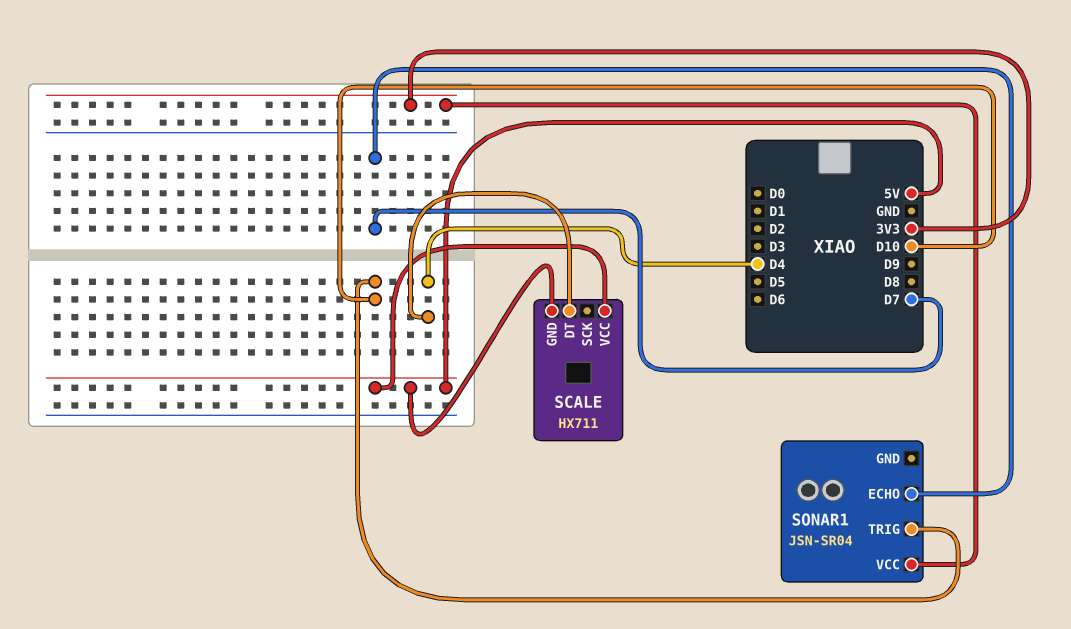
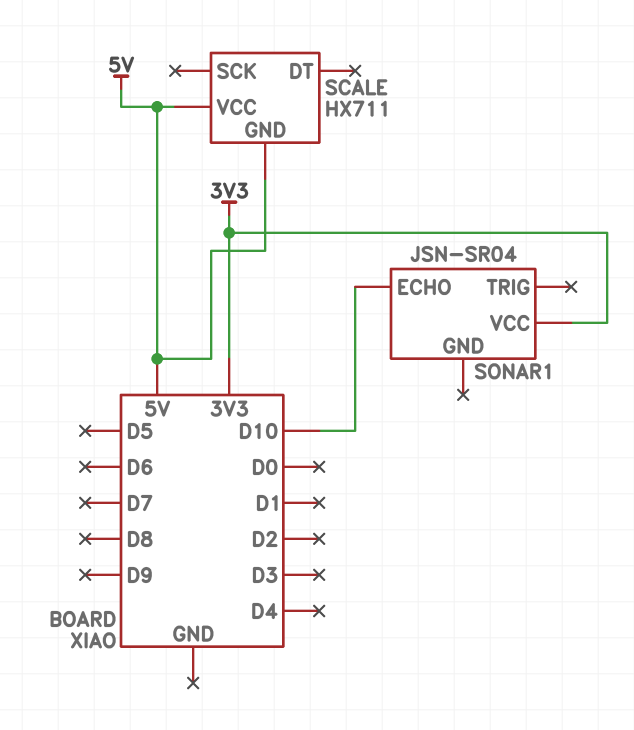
SCALE pin DT: D4 -> none
SONAR1 pin ECHO: D7 -> D10
SONAR1 pin TRIG: D10 -> none

